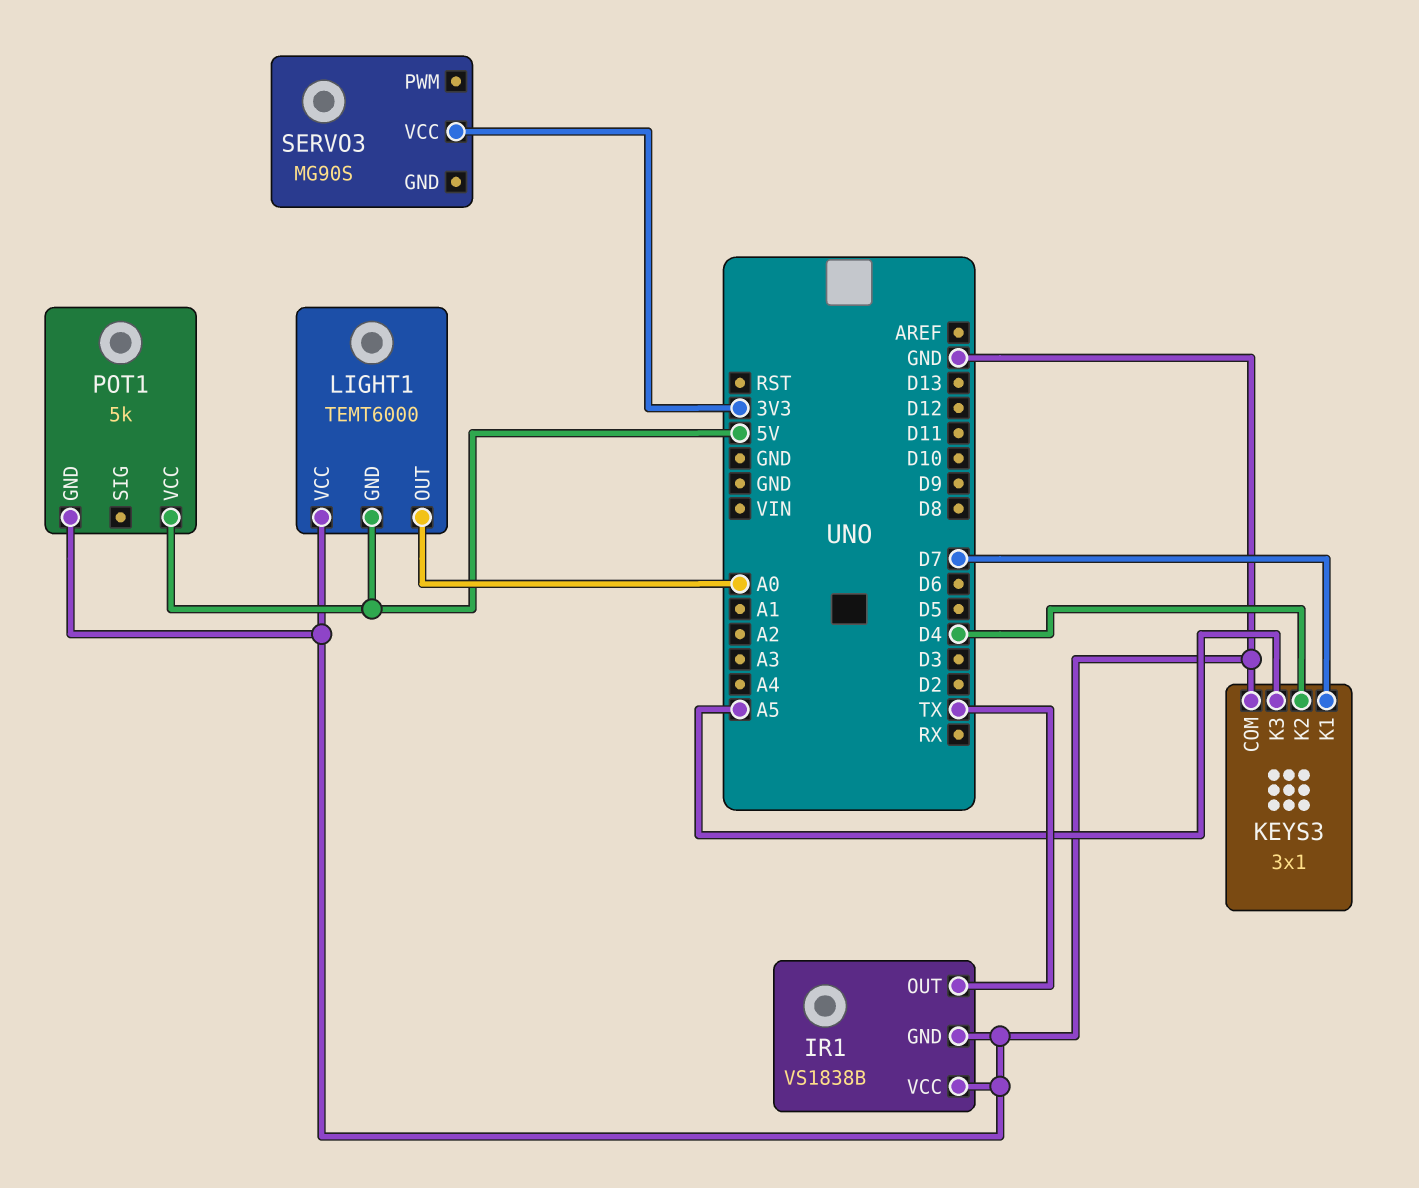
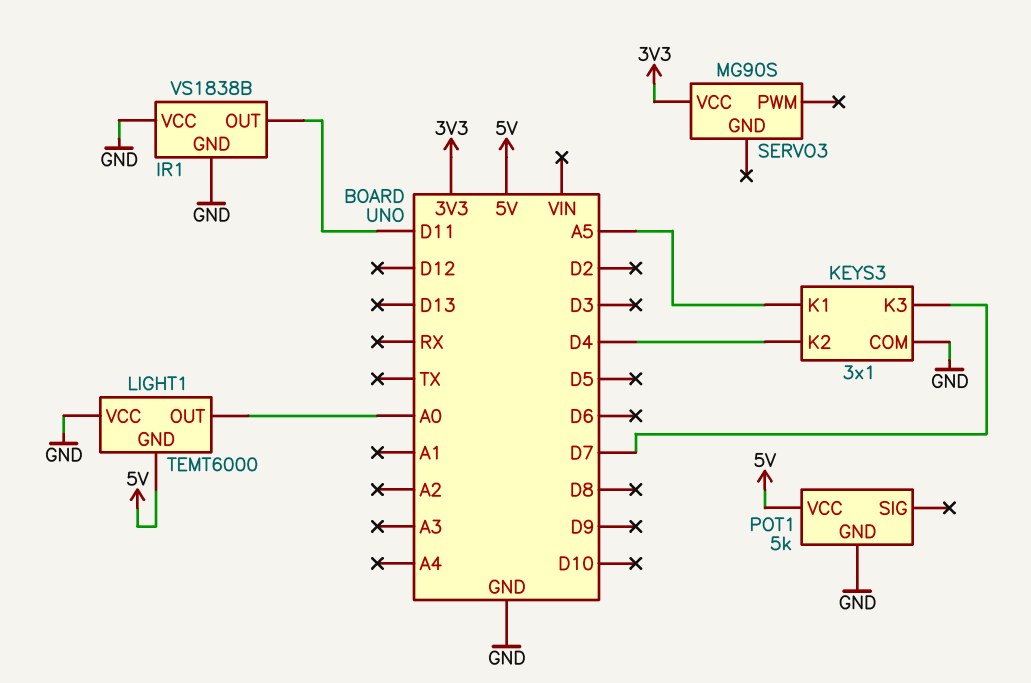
IR1 pin OUT: TX -> D11
KEYS3 pin K1: D7 -> A5
KEYS3 pin K3: A5 -> D7

